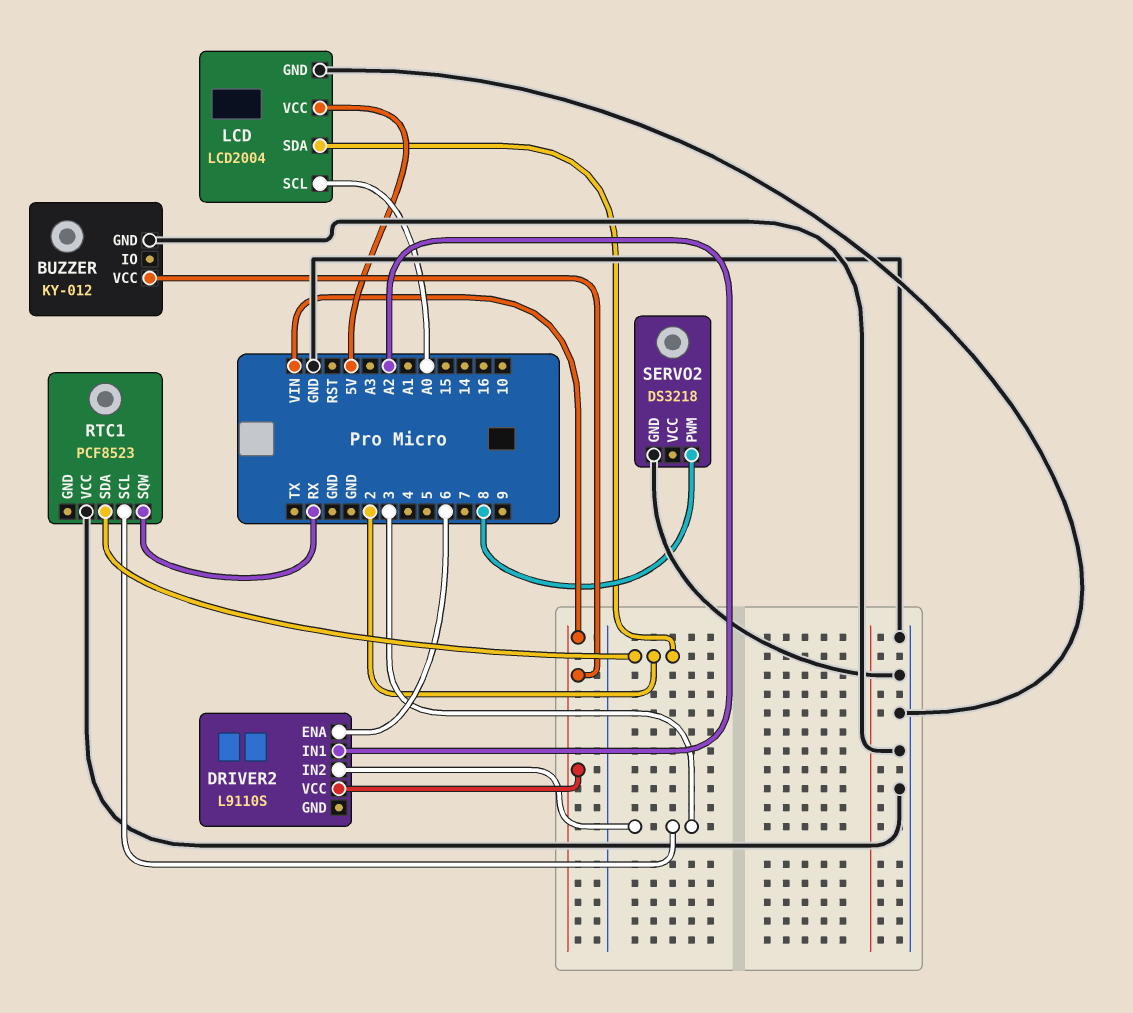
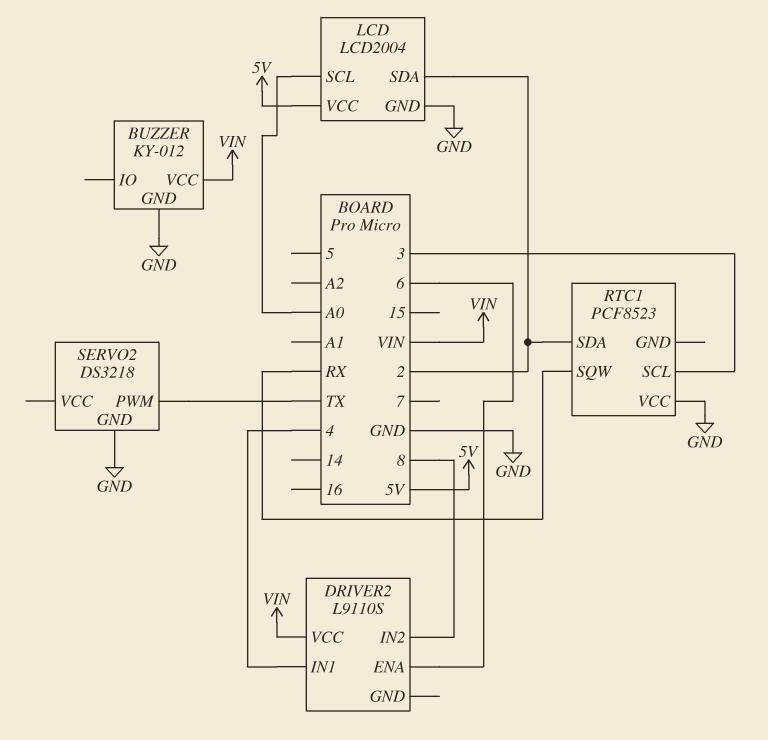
DRIVER2 pin IN1: A2 -> 4
DRIVER2 pin IN2: 3 -> 8
SERVO2 pin PWM: 8 -> TX

